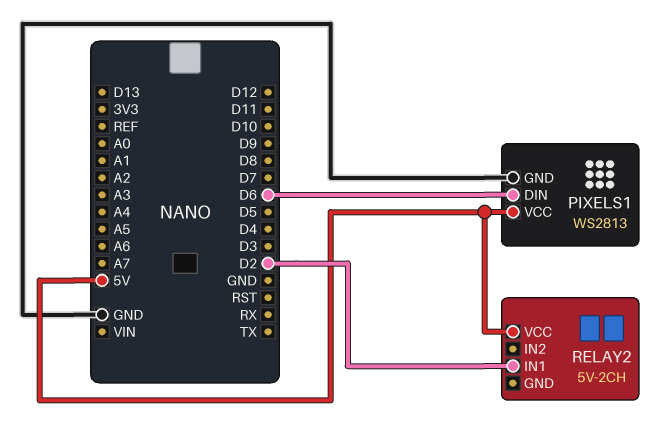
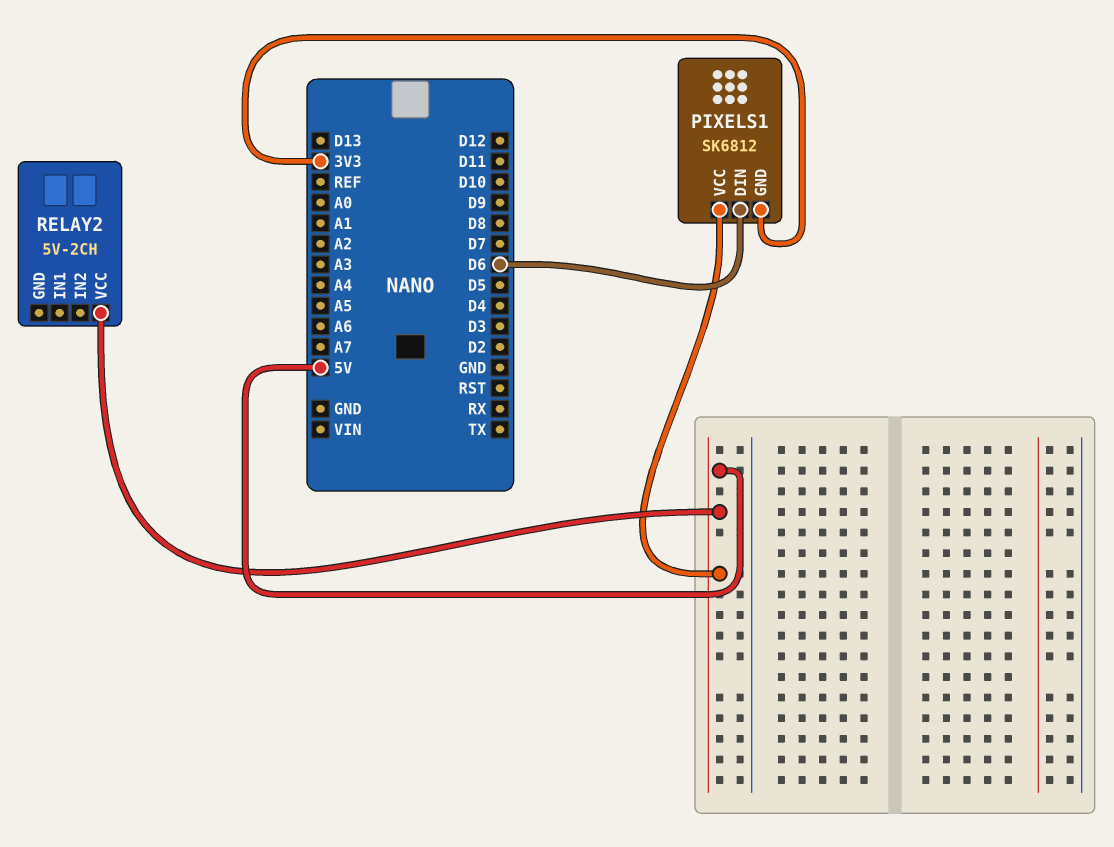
PIXELS1: WS2813 -> SK6812
PIXELS1 pin GND: GND -> 3V3
RELAY2 pin IN1: D2 -> none

